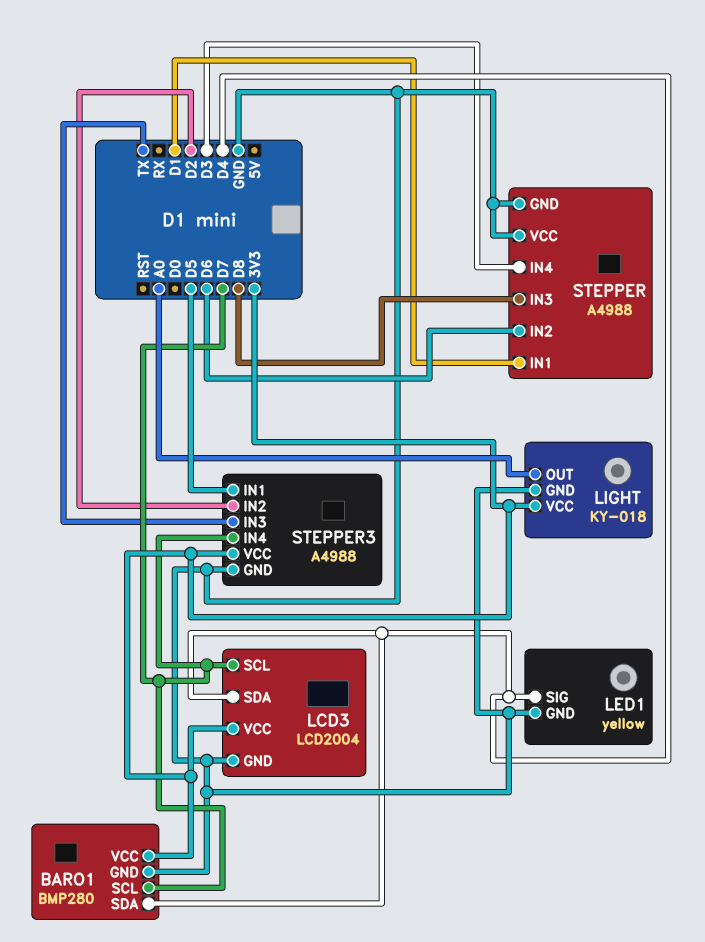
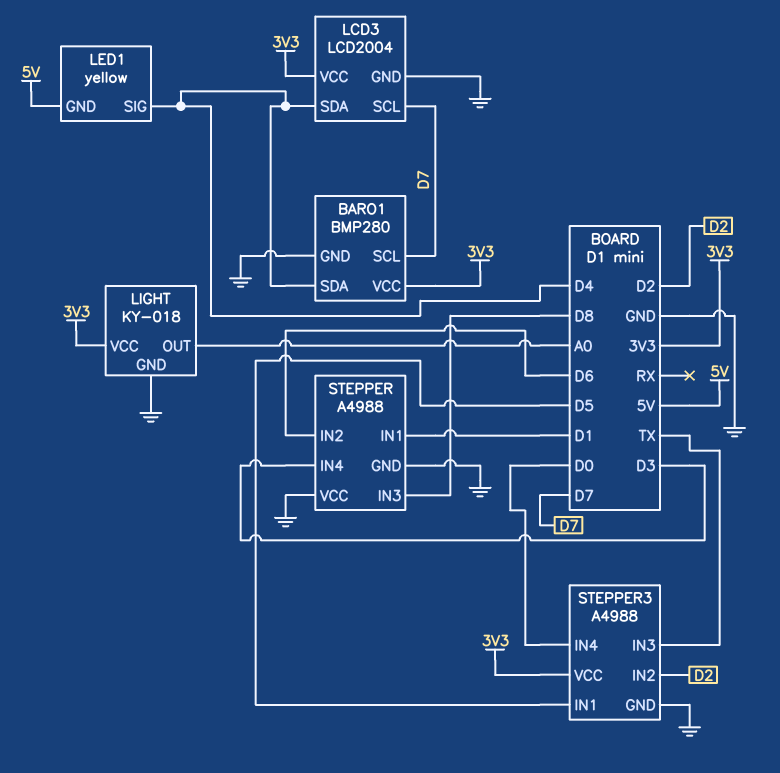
LED1 pin GND: GND -> 5V
STEPPER3 pin IN4: D7 -> D0

